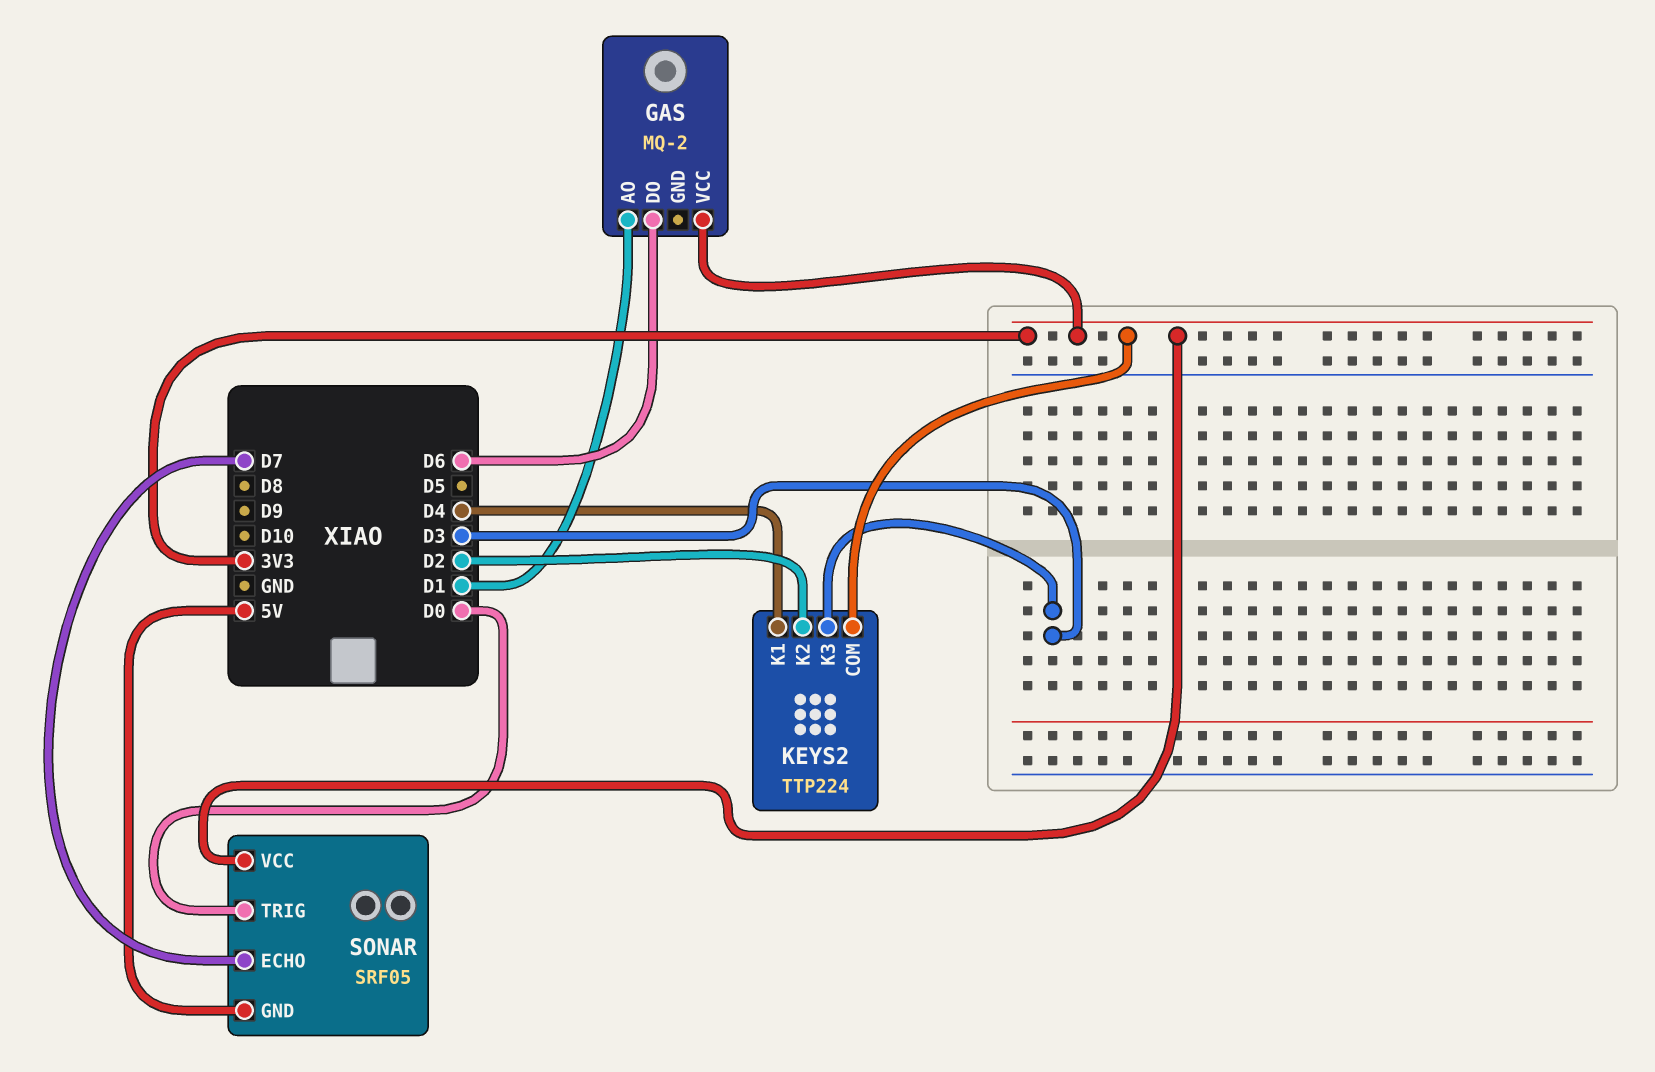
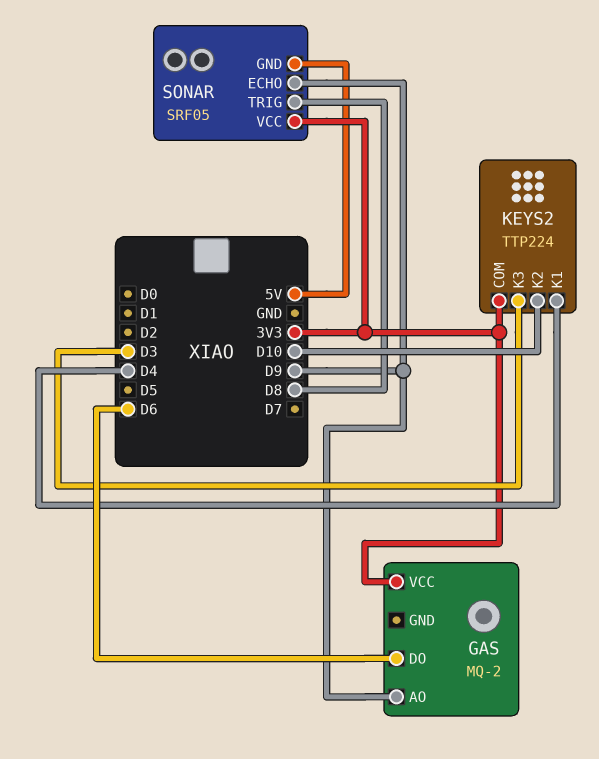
GAS pin AO: D1 -> D9
KEYS2 pin K2: D2 -> D10
SONAR pin ECHO: D7 -> D9
SONAR pin TRIG: D0 -> D8

